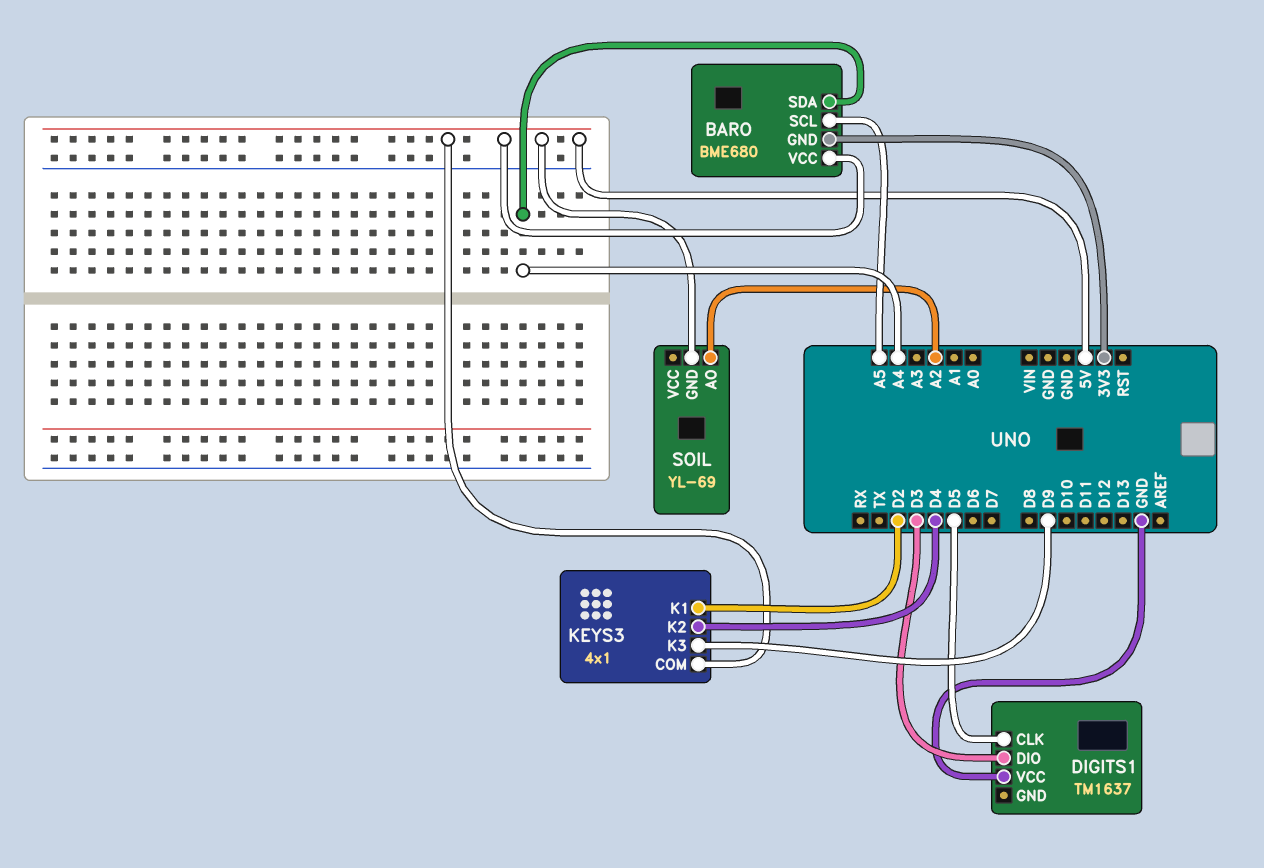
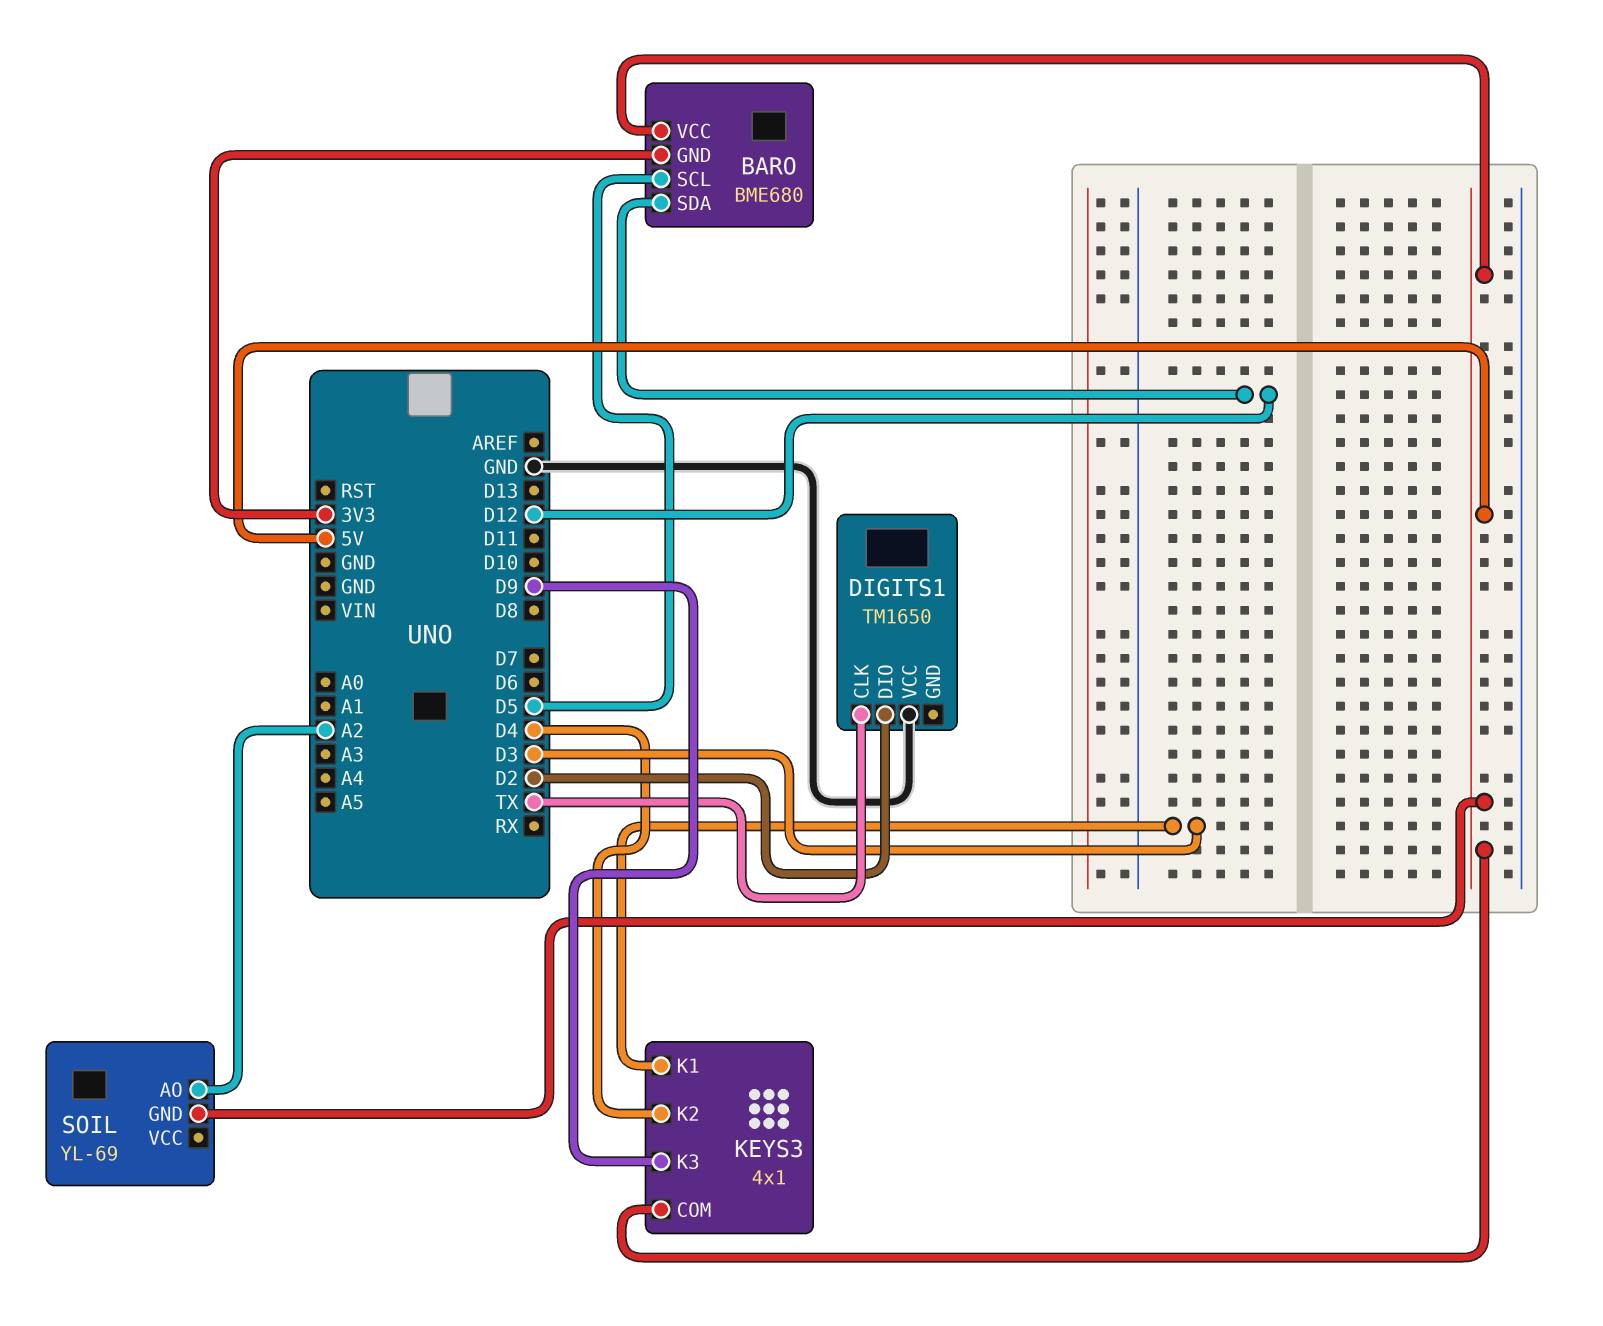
BARO pin SCL: A5 -> D5
BARO pin SDA: A4 -> D12
DIGITS1: TM1637 -> TM1650
DIGITS1 pin CLK: D5 -> TX
DIGITS1 pin DIO: D3 -> D2
KEYS3 pin K1: D2 -> D3

